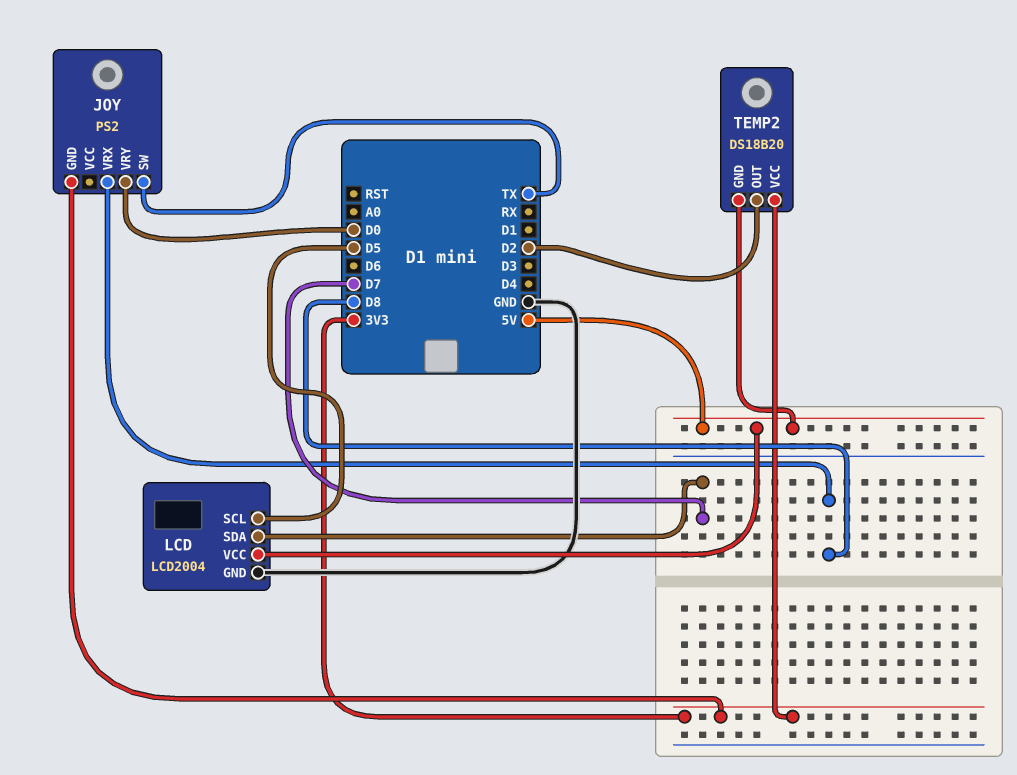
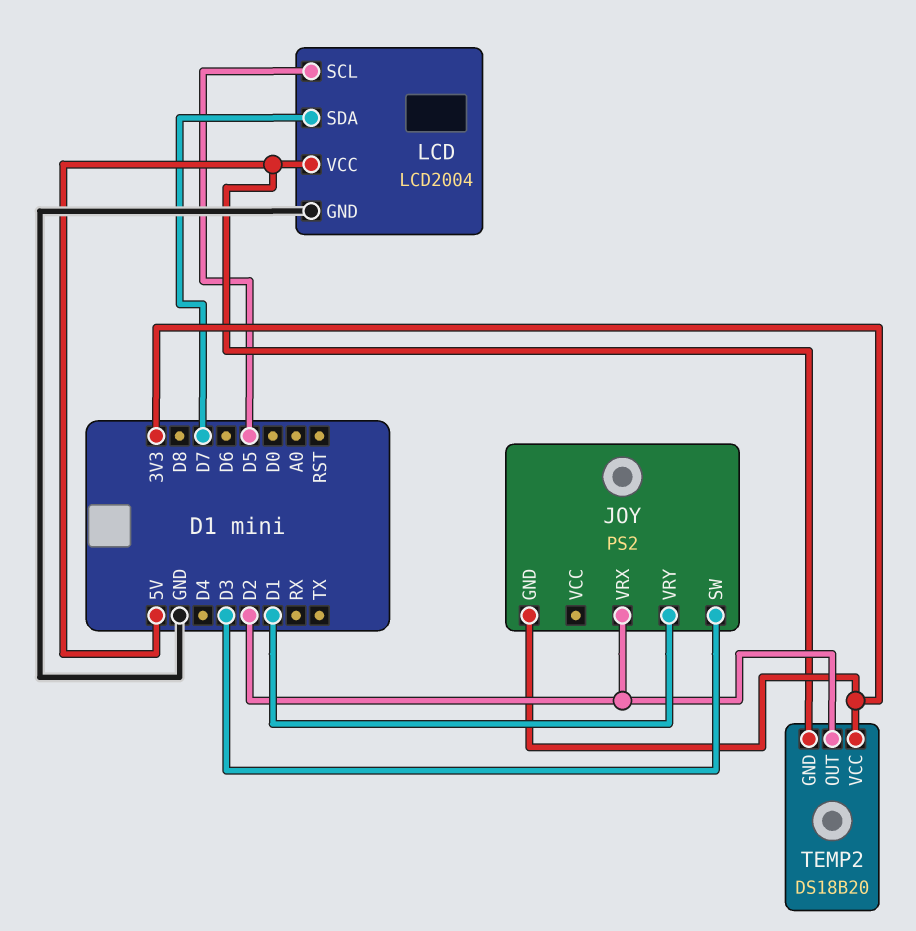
JOY pin SW: TX -> D3
JOY pin VRX: D8 -> D2
JOY pin VRY: D0 -> D1

